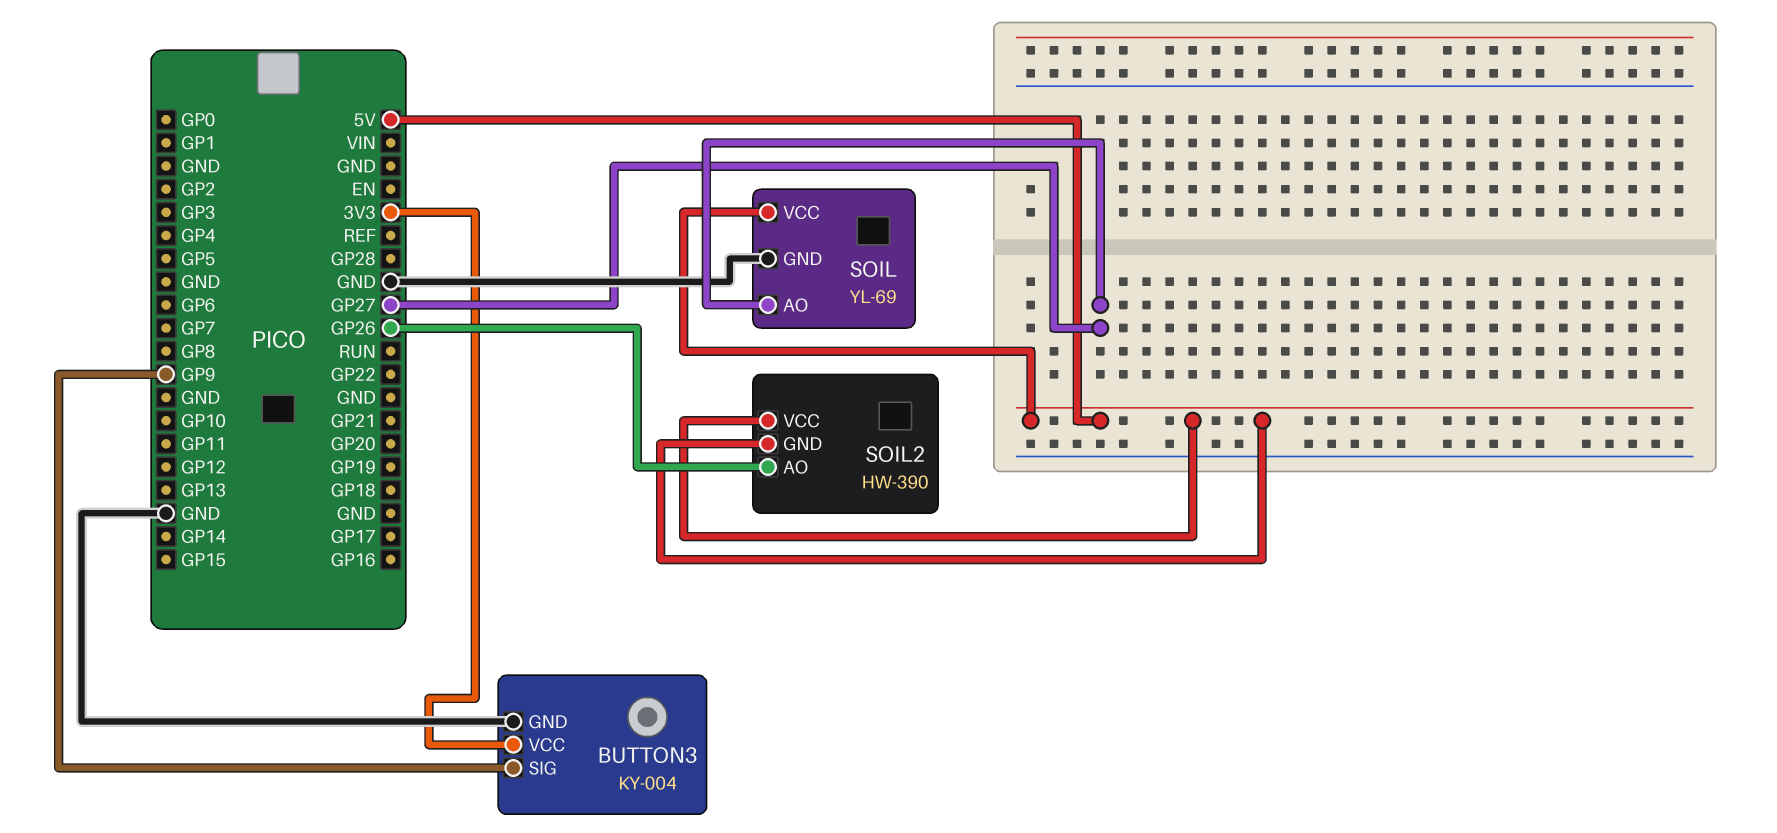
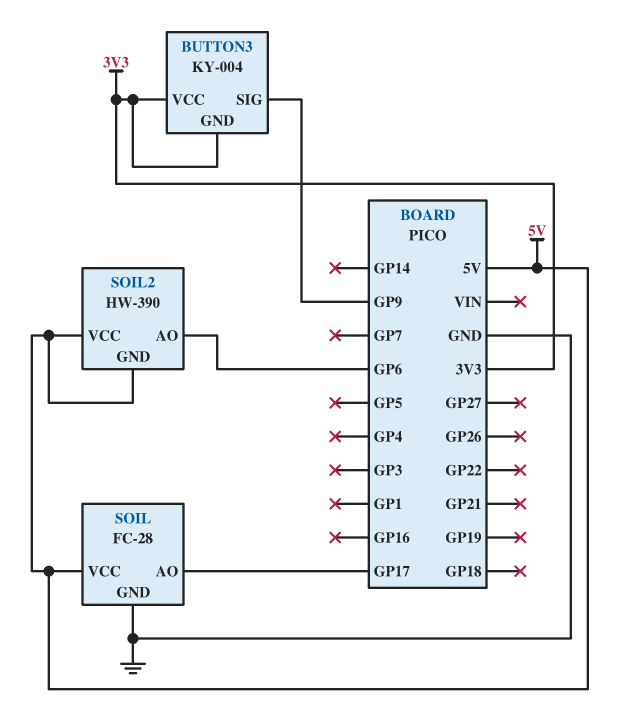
BUTTON3 pin GND: GND -> 3V3
SOIL: YL-69 -> FC-28
SOIL pin AO: GP27 -> GP17
SOIL2 pin AO: GP26 -> GP6

